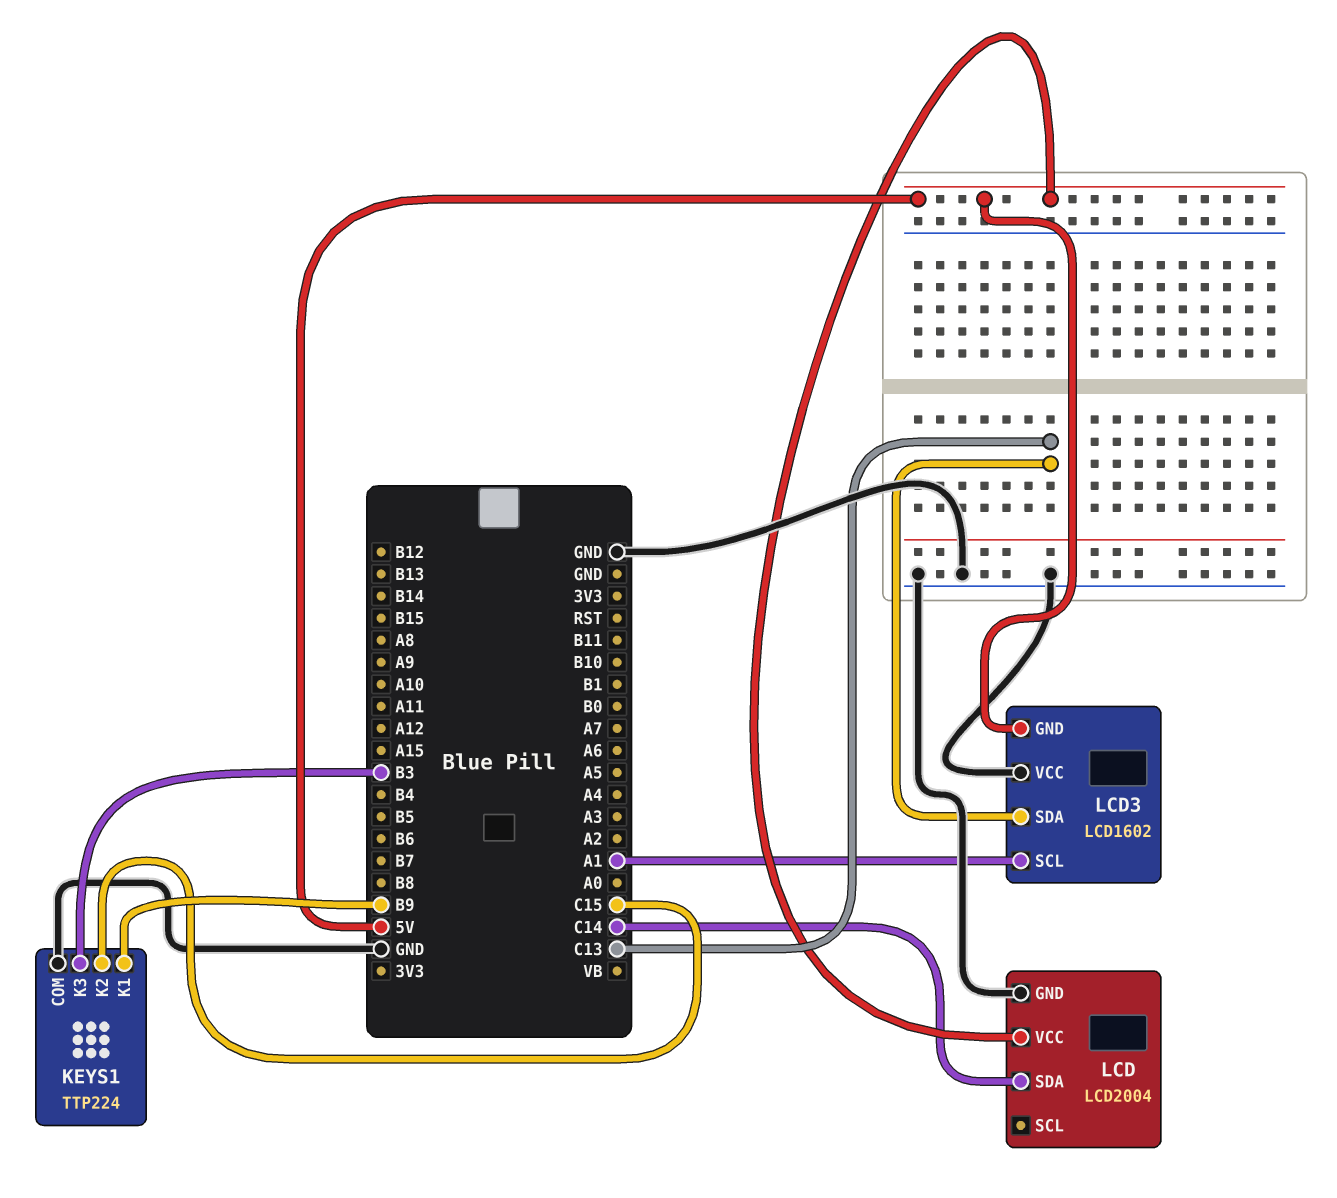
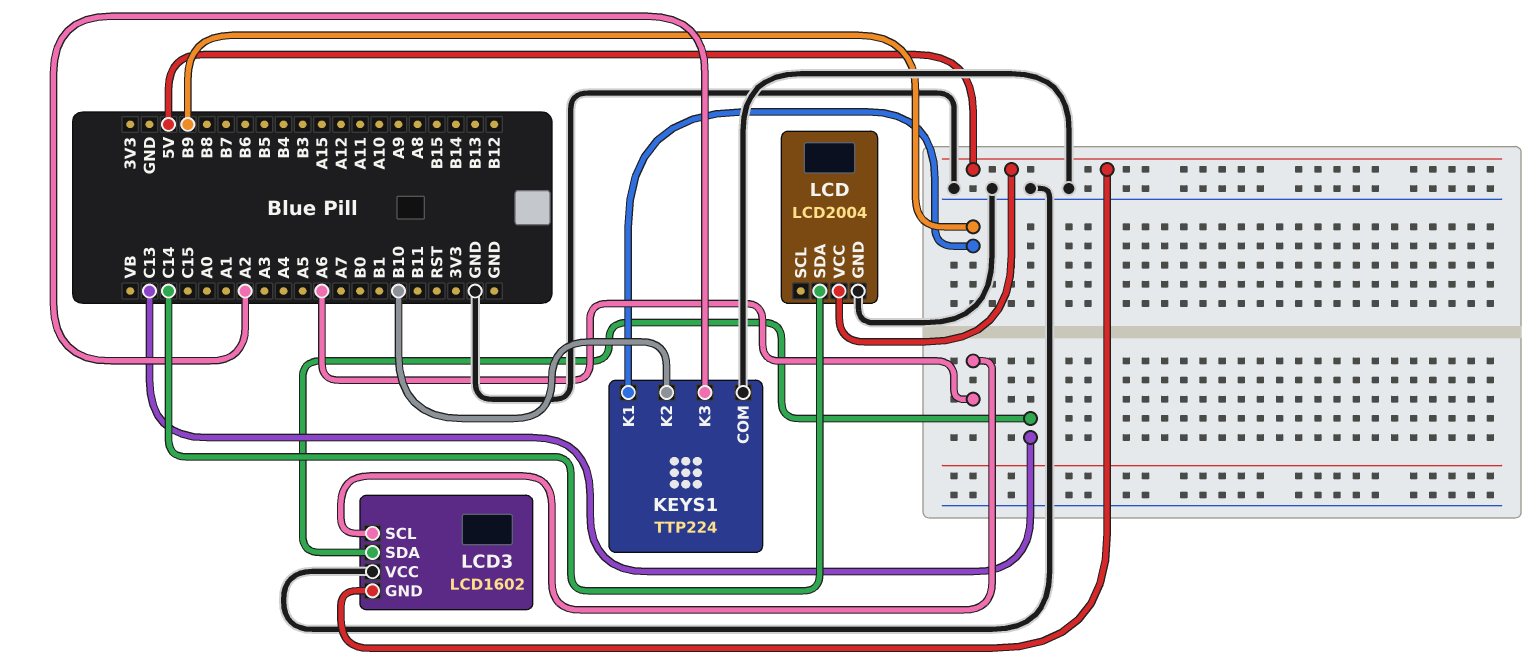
KEYS1 pin K2: C15 -> B10
KEYS1 pin K3: B3 -> A2
LCD3 pin SCL: A1 -> A6

